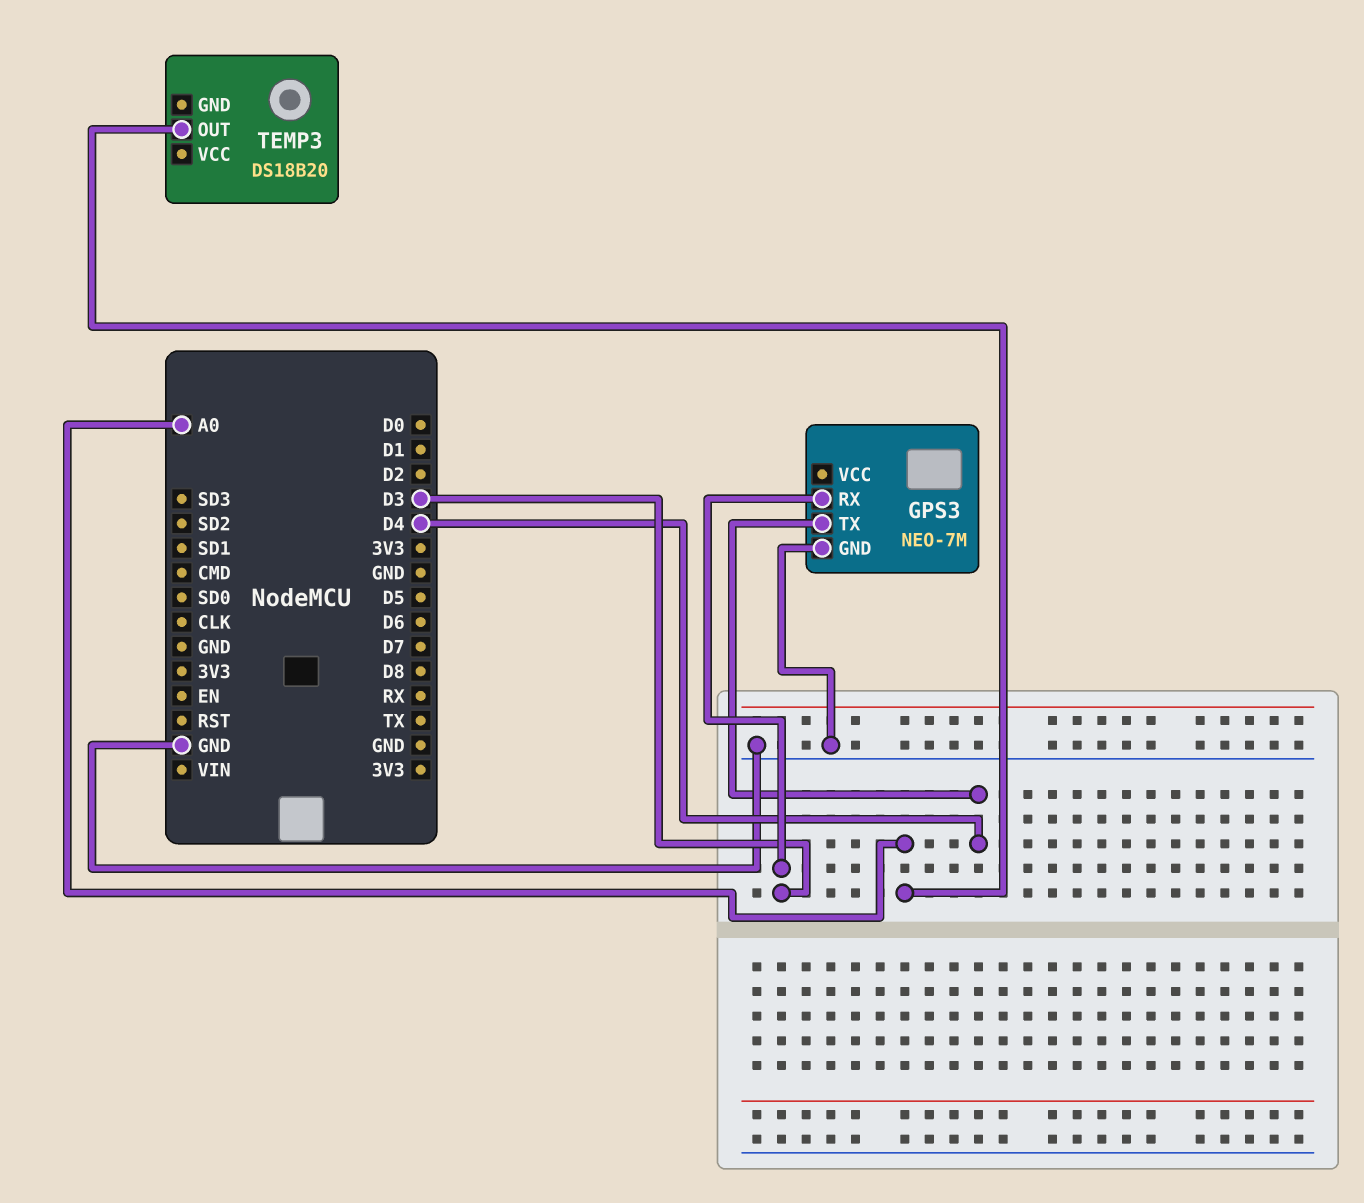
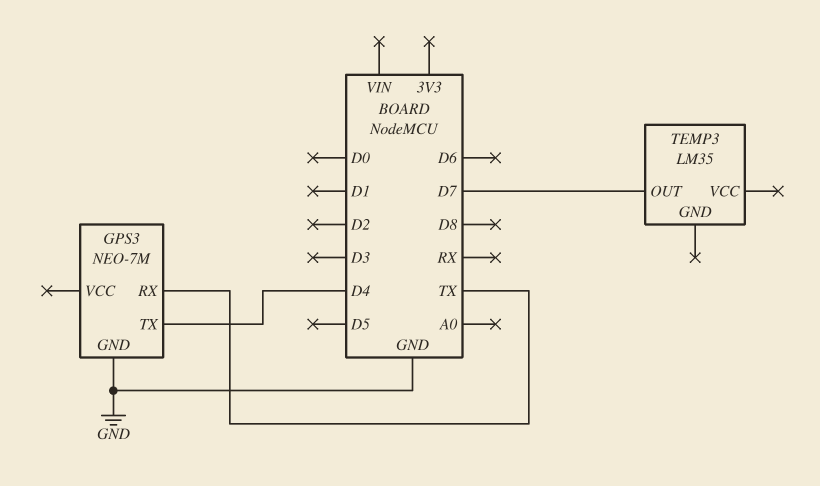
GPS3 pin RX: D3 -> TX
TEMP3: DS18B20 -> LM35
TEMP3 pin OUT: A0 -> D7

